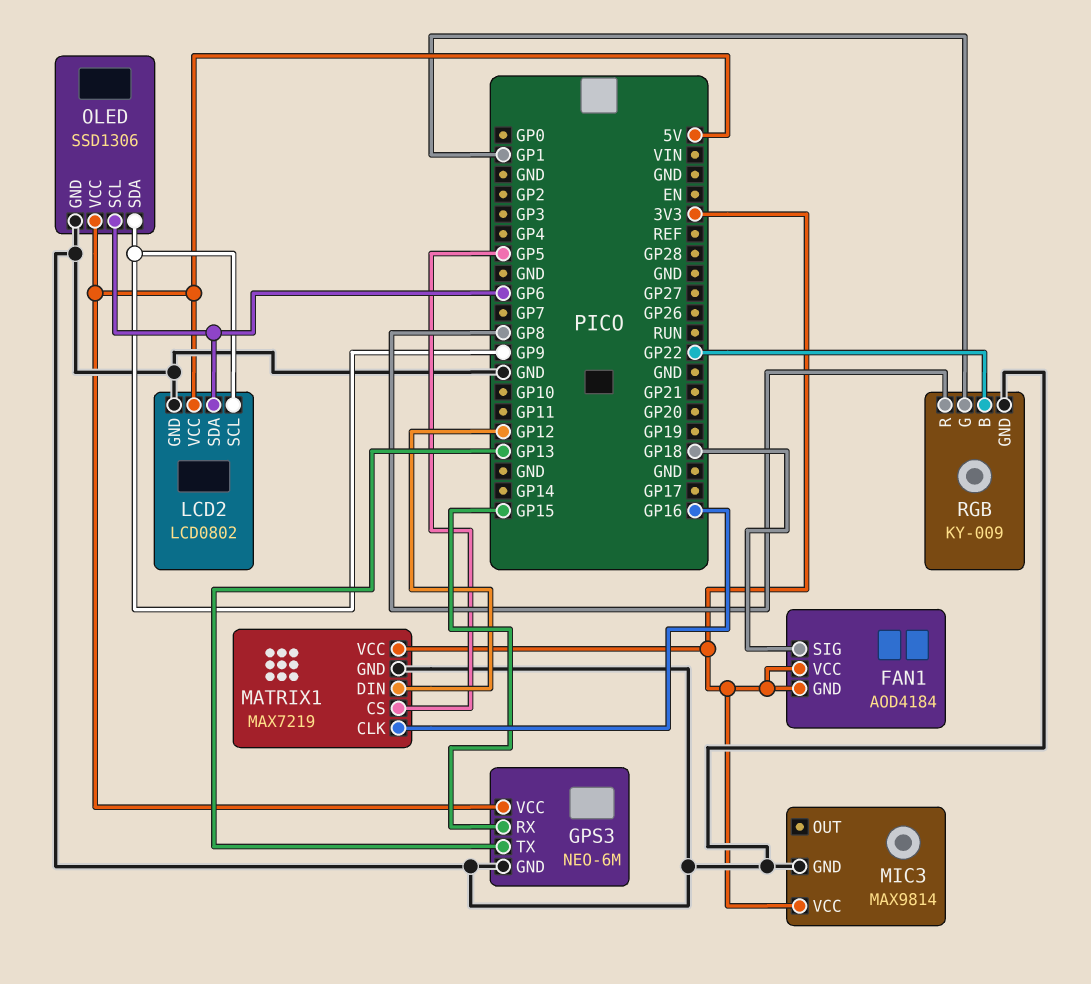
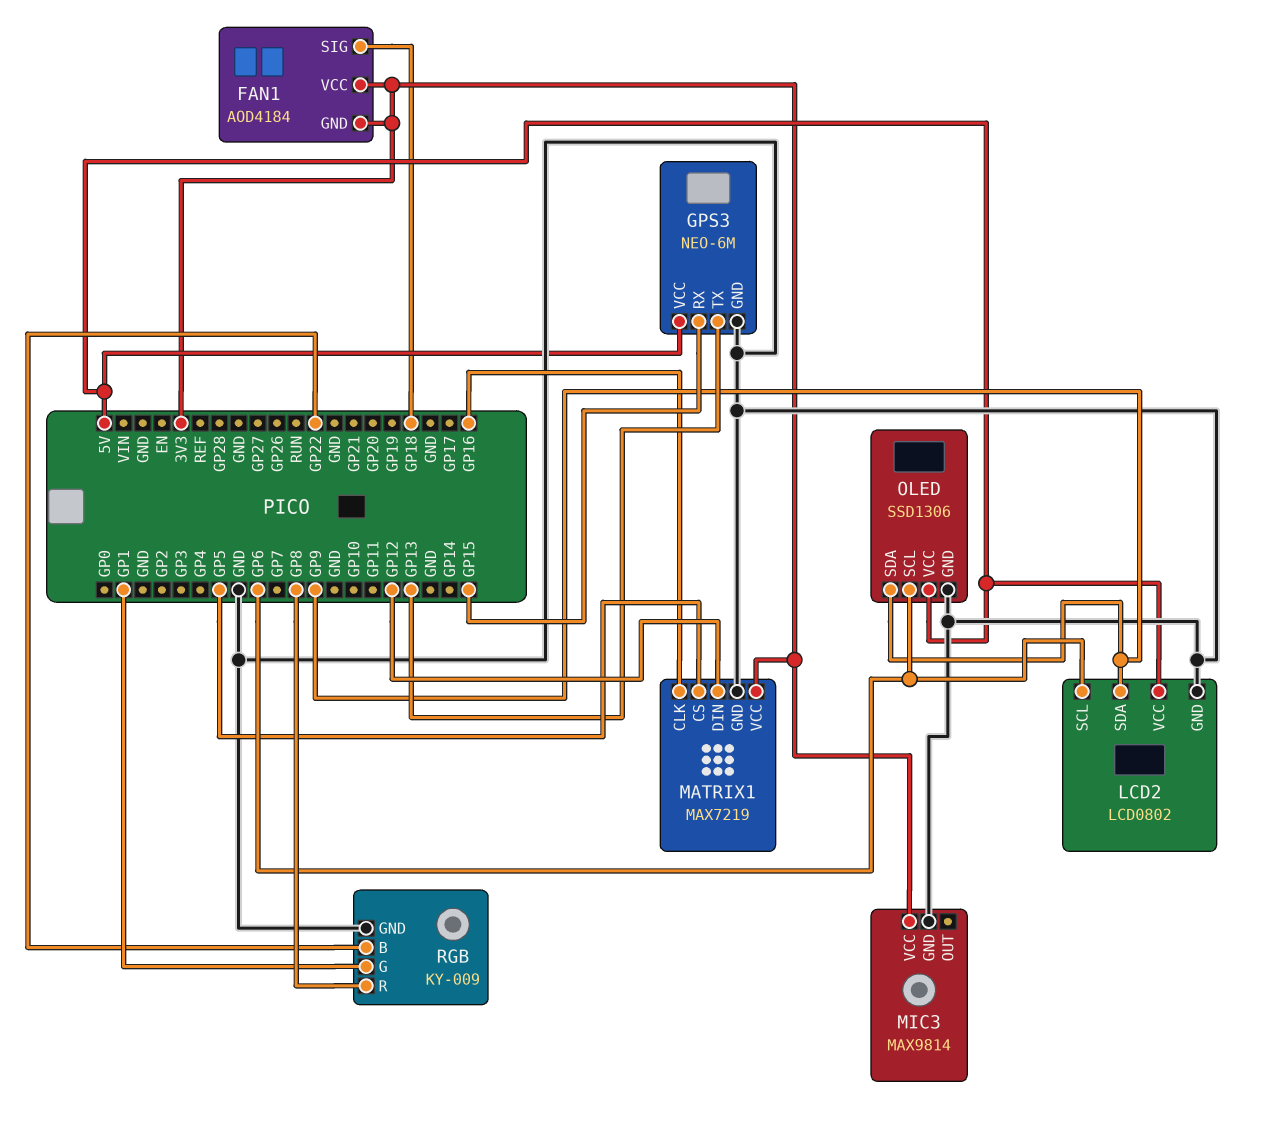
LCD2 pin SCL: GP9 -> GP6
LCD2 pin SDA: GP6 -> GP9

